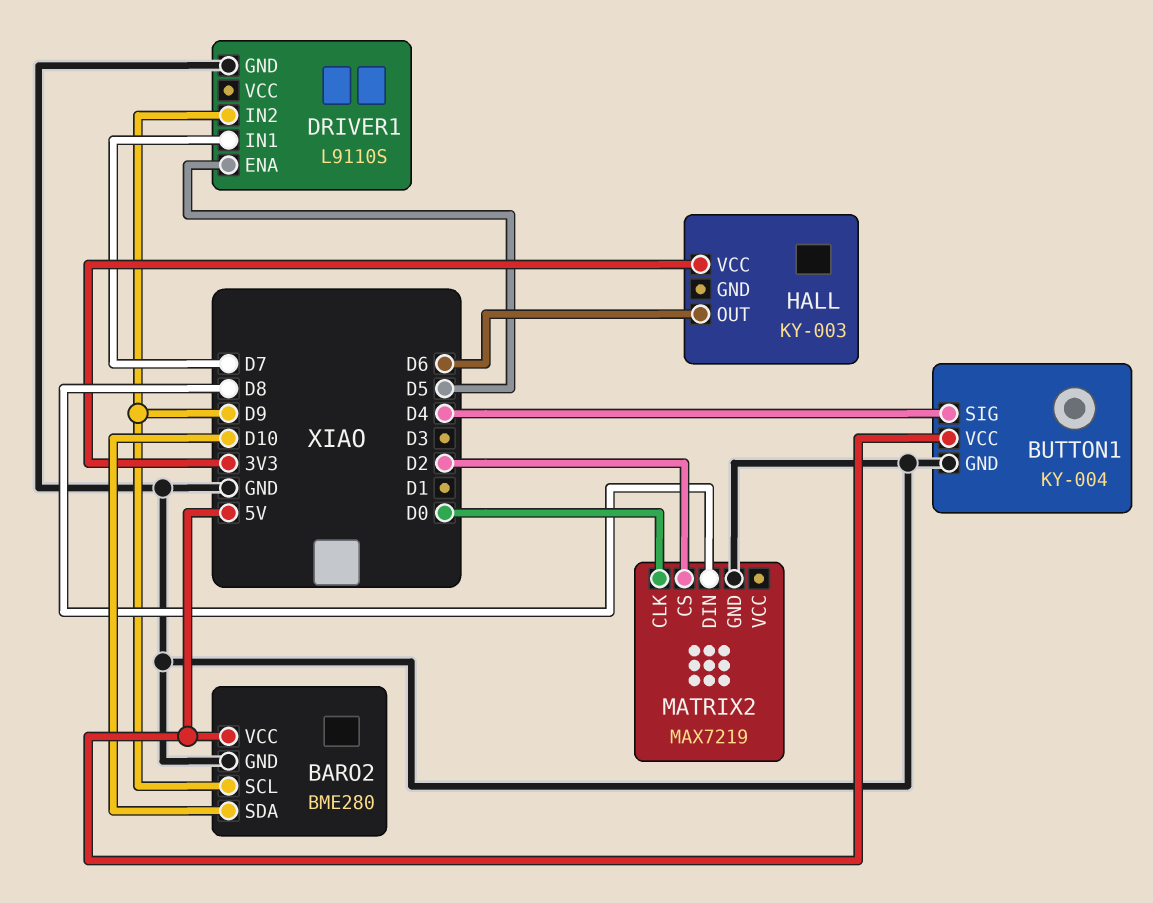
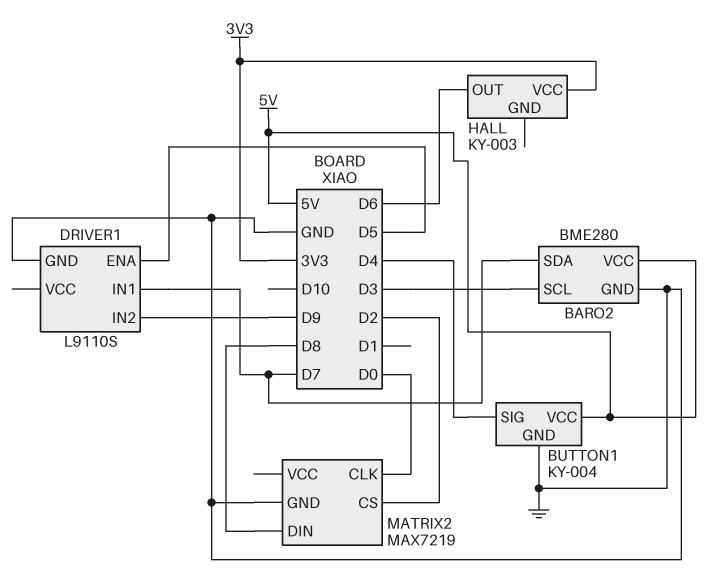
BARO2 pin SCL: D9 -> D3
BARO2 pin SDA: D10 -> D7

